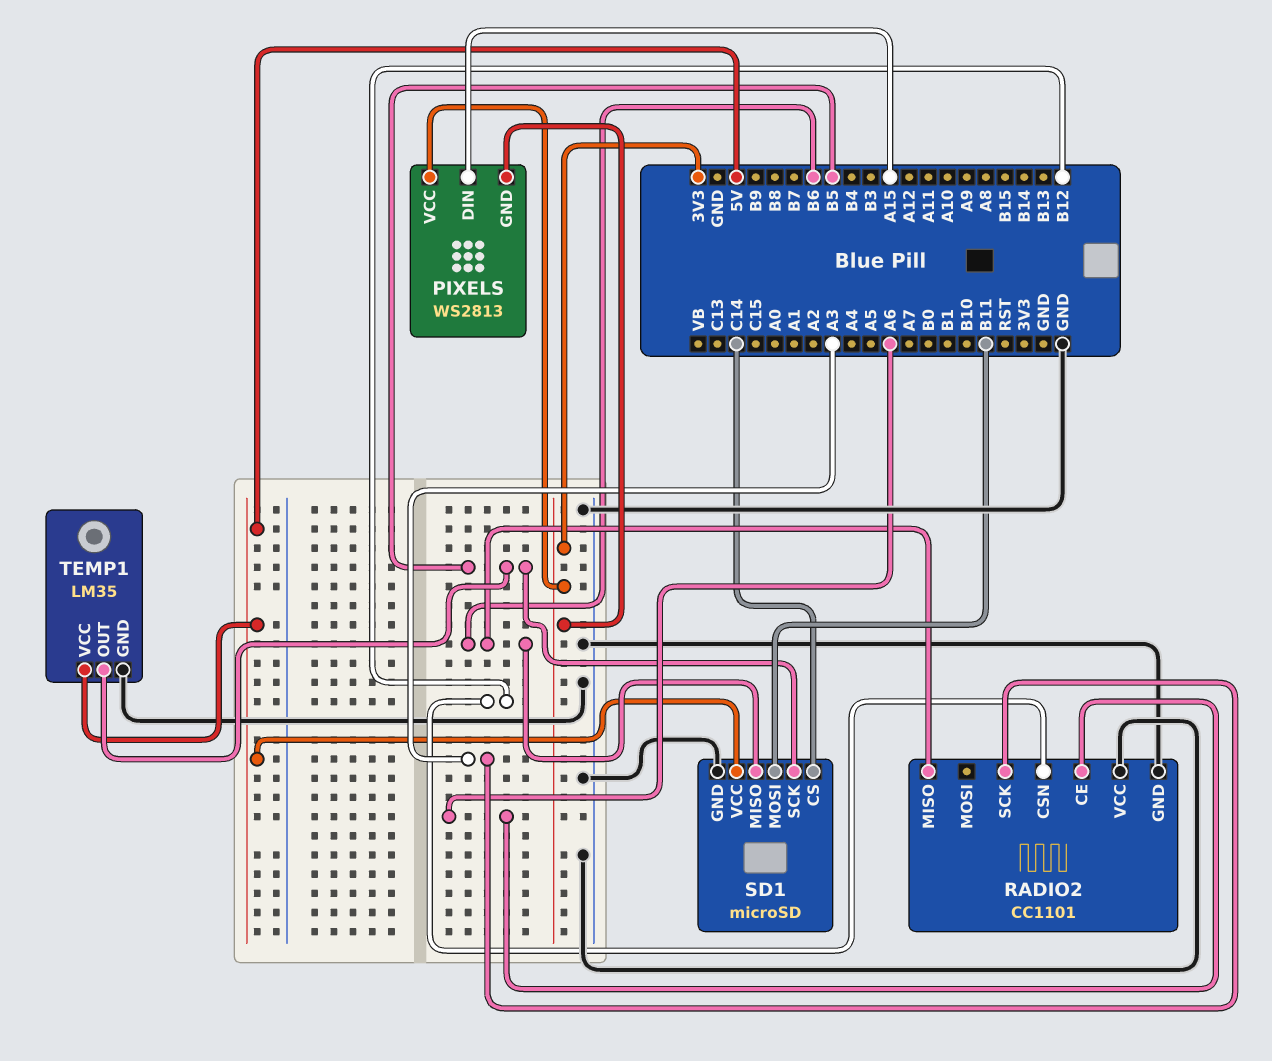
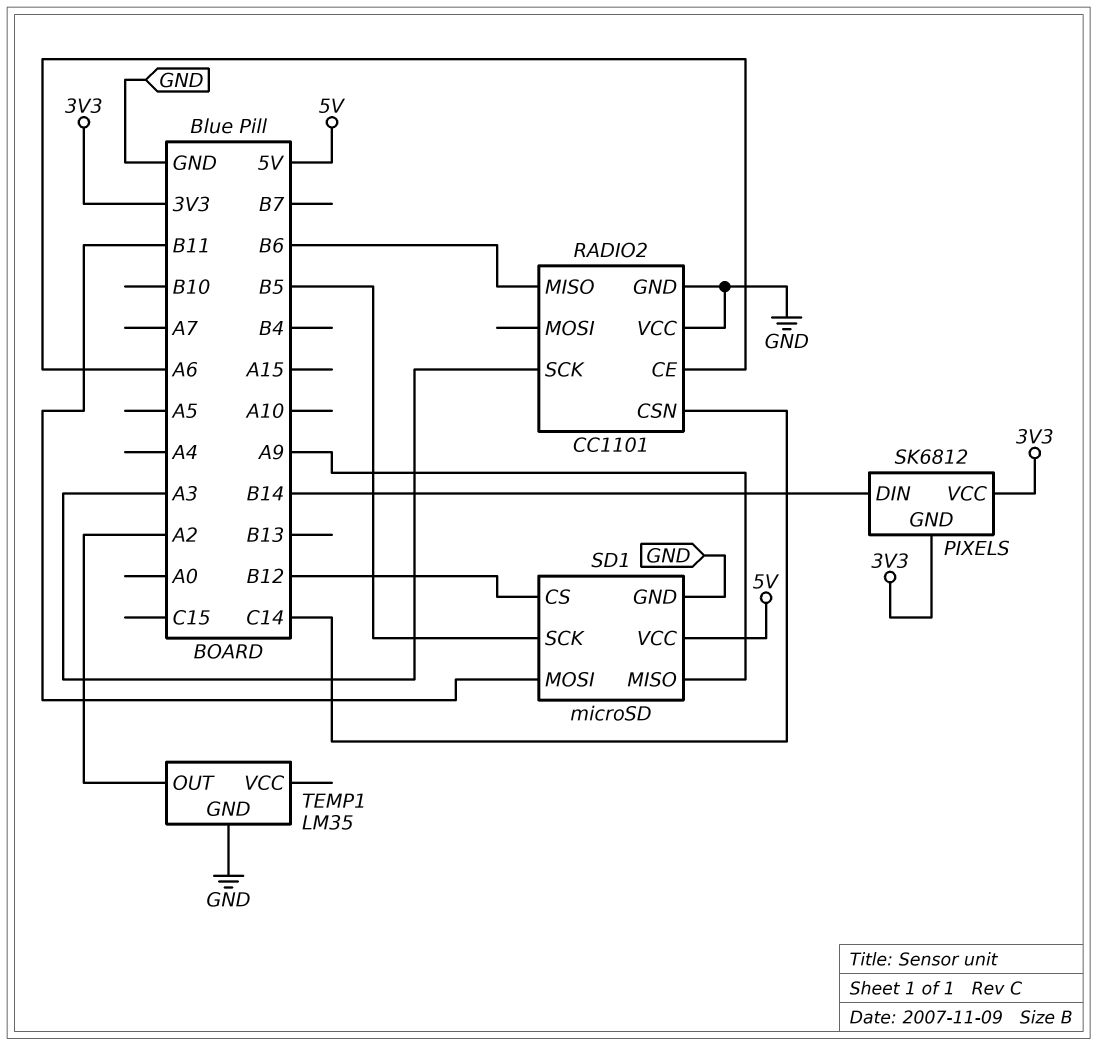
PIXELS: WS2813 -> SK6812
PIXELS pin DIN: A15 -> B14
RADIO2 pin CSN: B12 -> C14
SD1 pin CS: C14 -> B12
SD1 pin MISO: B6 -> A9
TEMP1 pin OUT: B5 -> A2
TEMP1 pin VCC: 5V -> none

